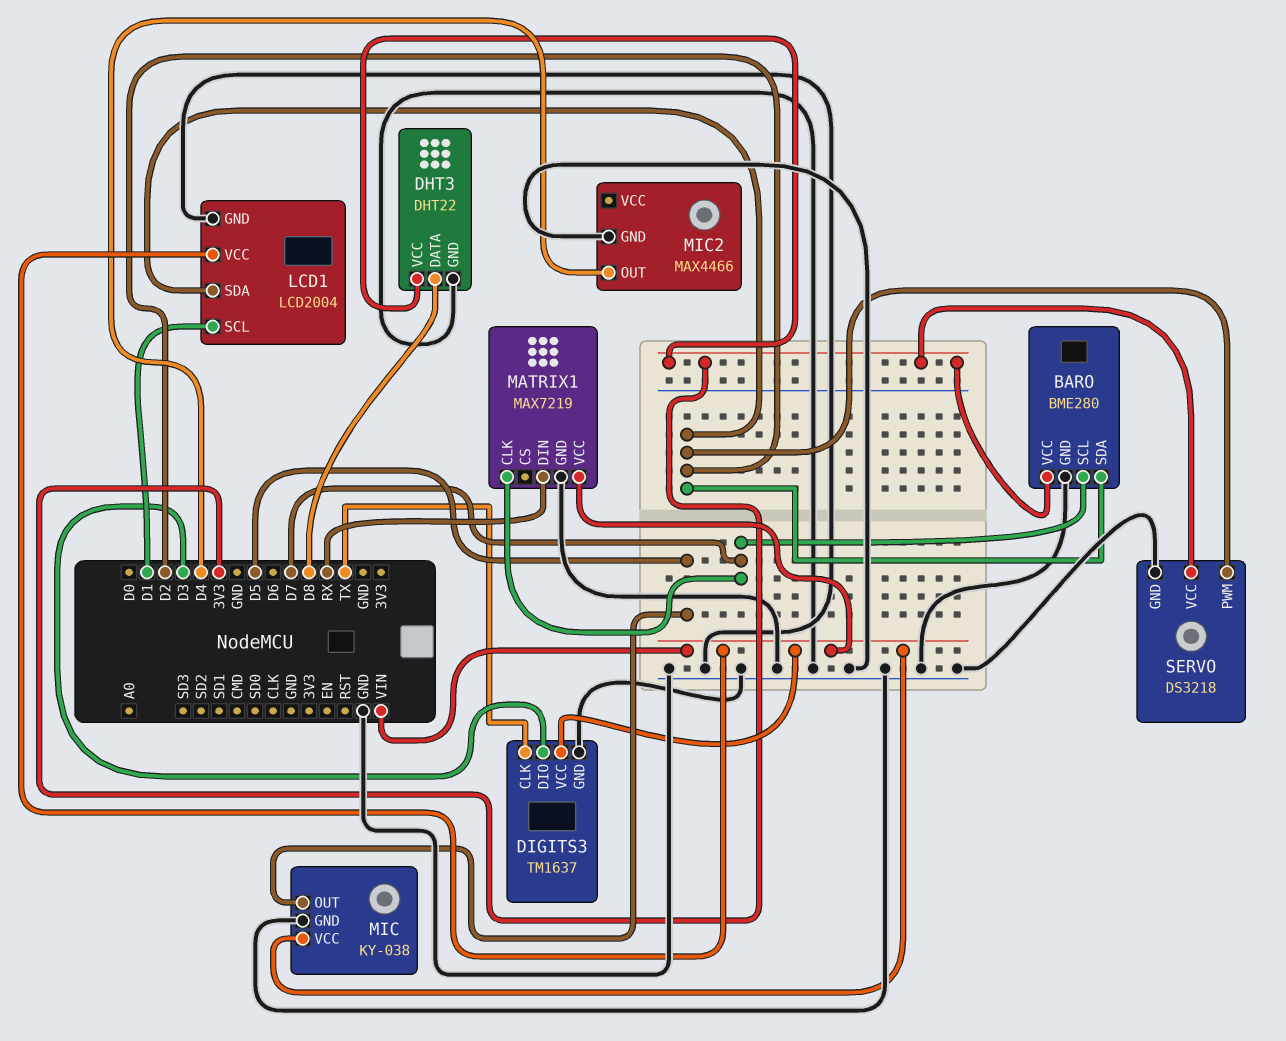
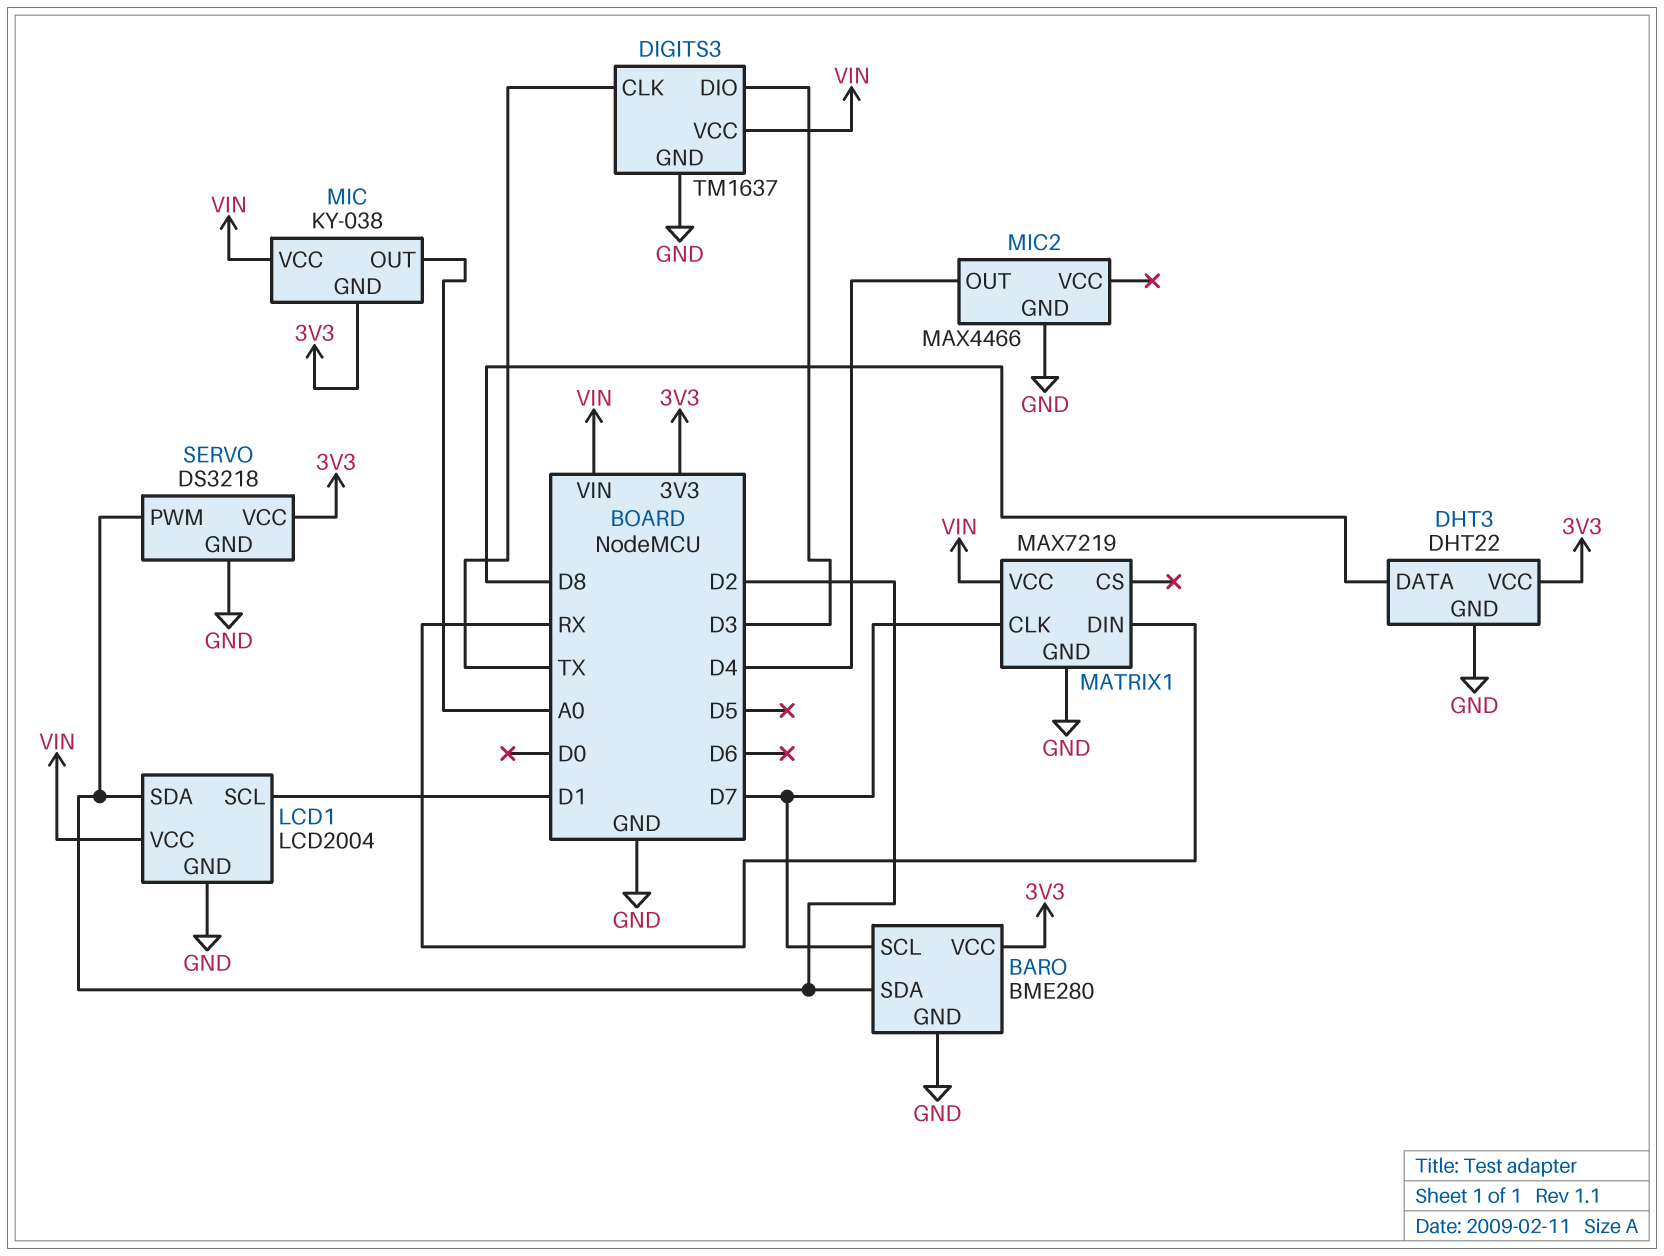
MIC pin GND: GND -> 3V3
MIC pin OUT: D5 -> A0

